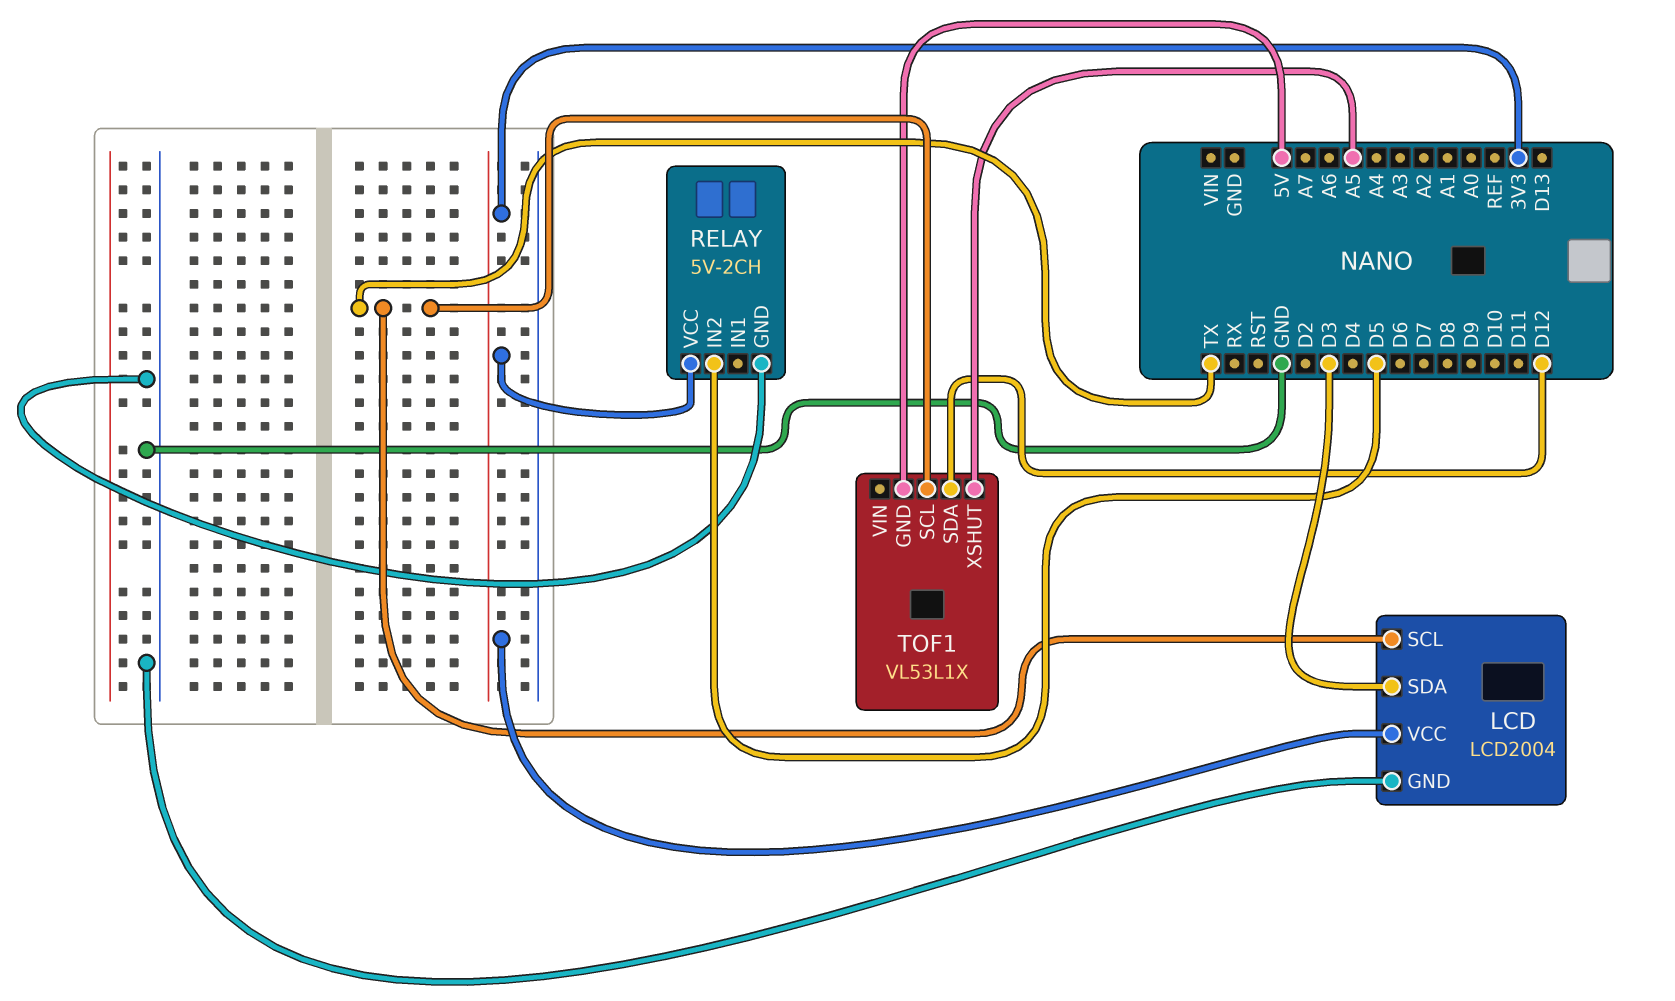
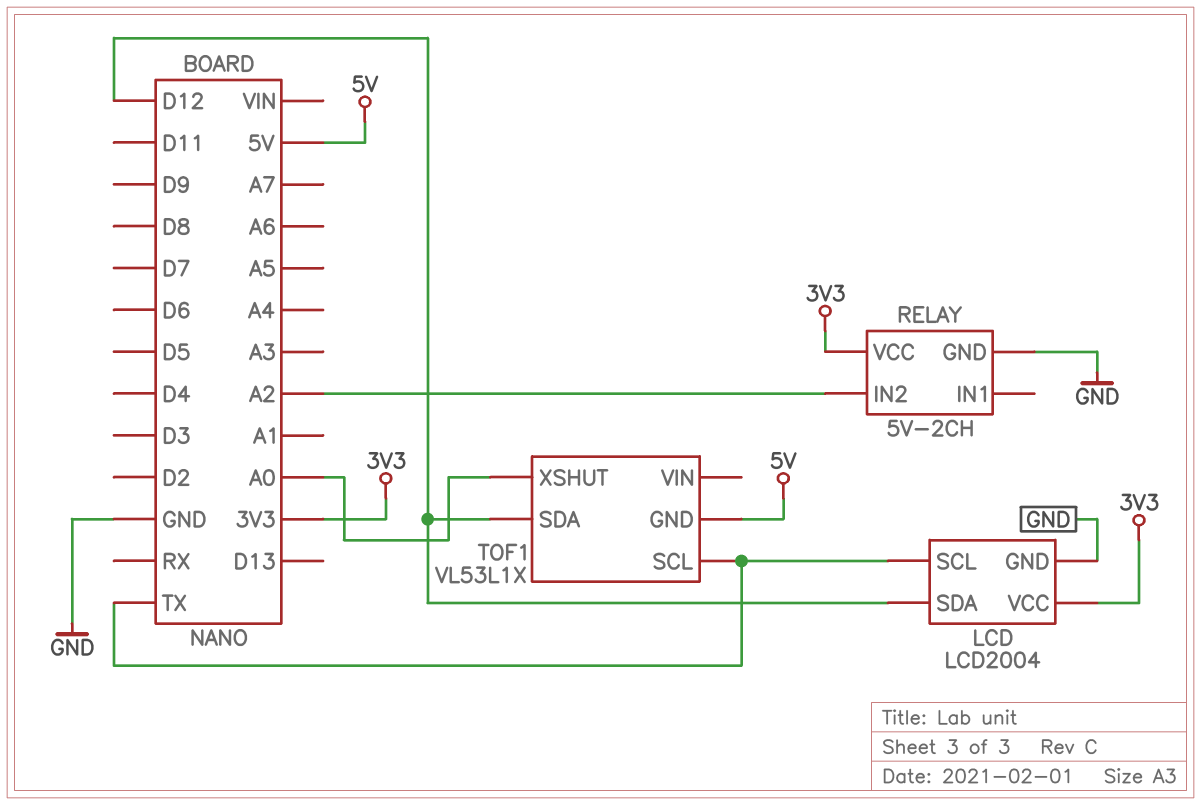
LCD pin SDA: D3 -> D12
RELAY pin IN2: D5 -> A2
TOF1 pin XSHUT: A5 -> A0

